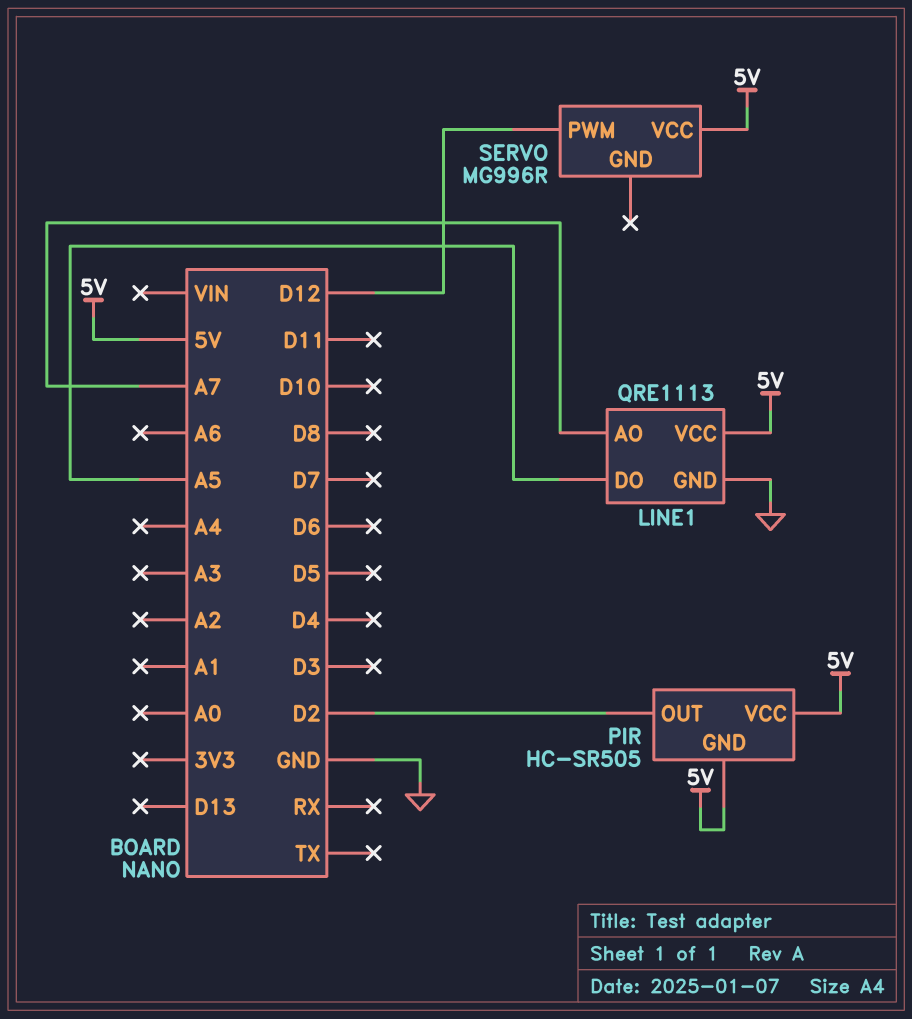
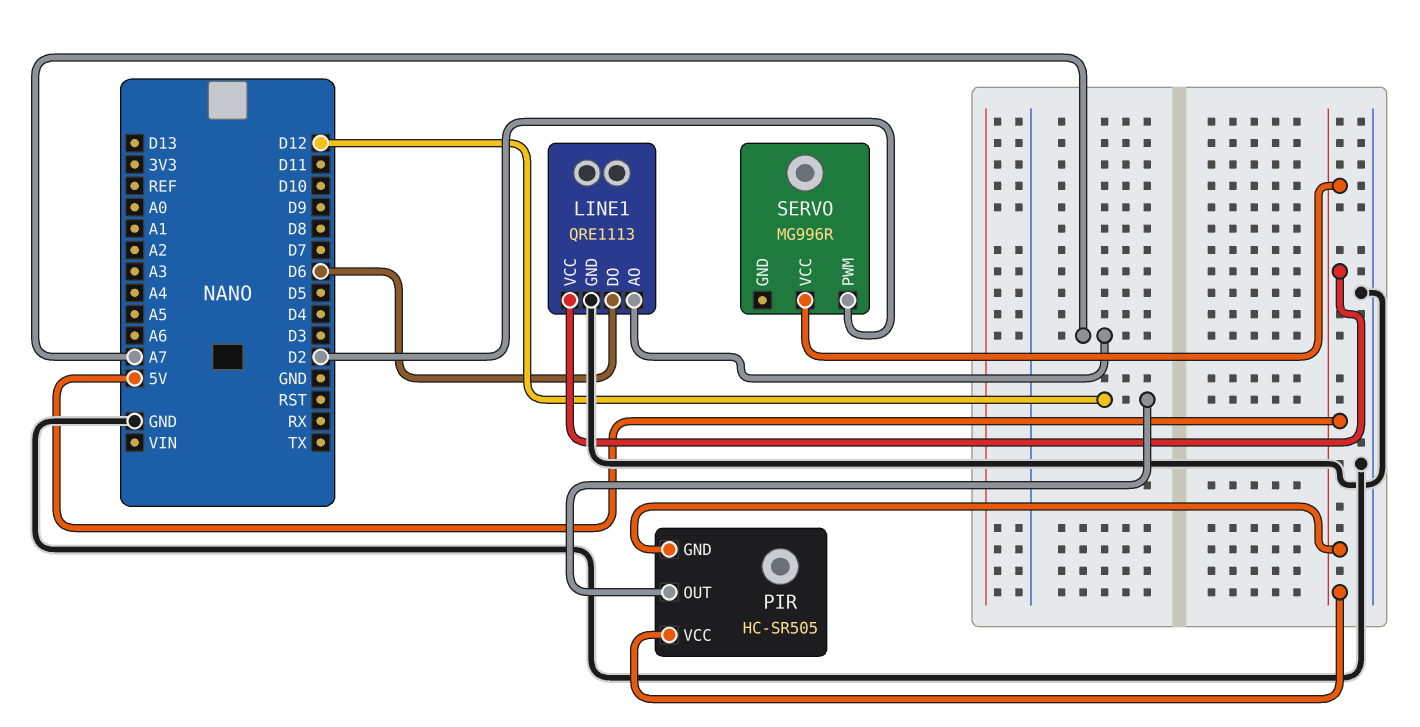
LINE1 pin DO: A5 -> D6
PIR pin OUT: D2 -> D12
SERVO pin PWM: D12 -> D2

